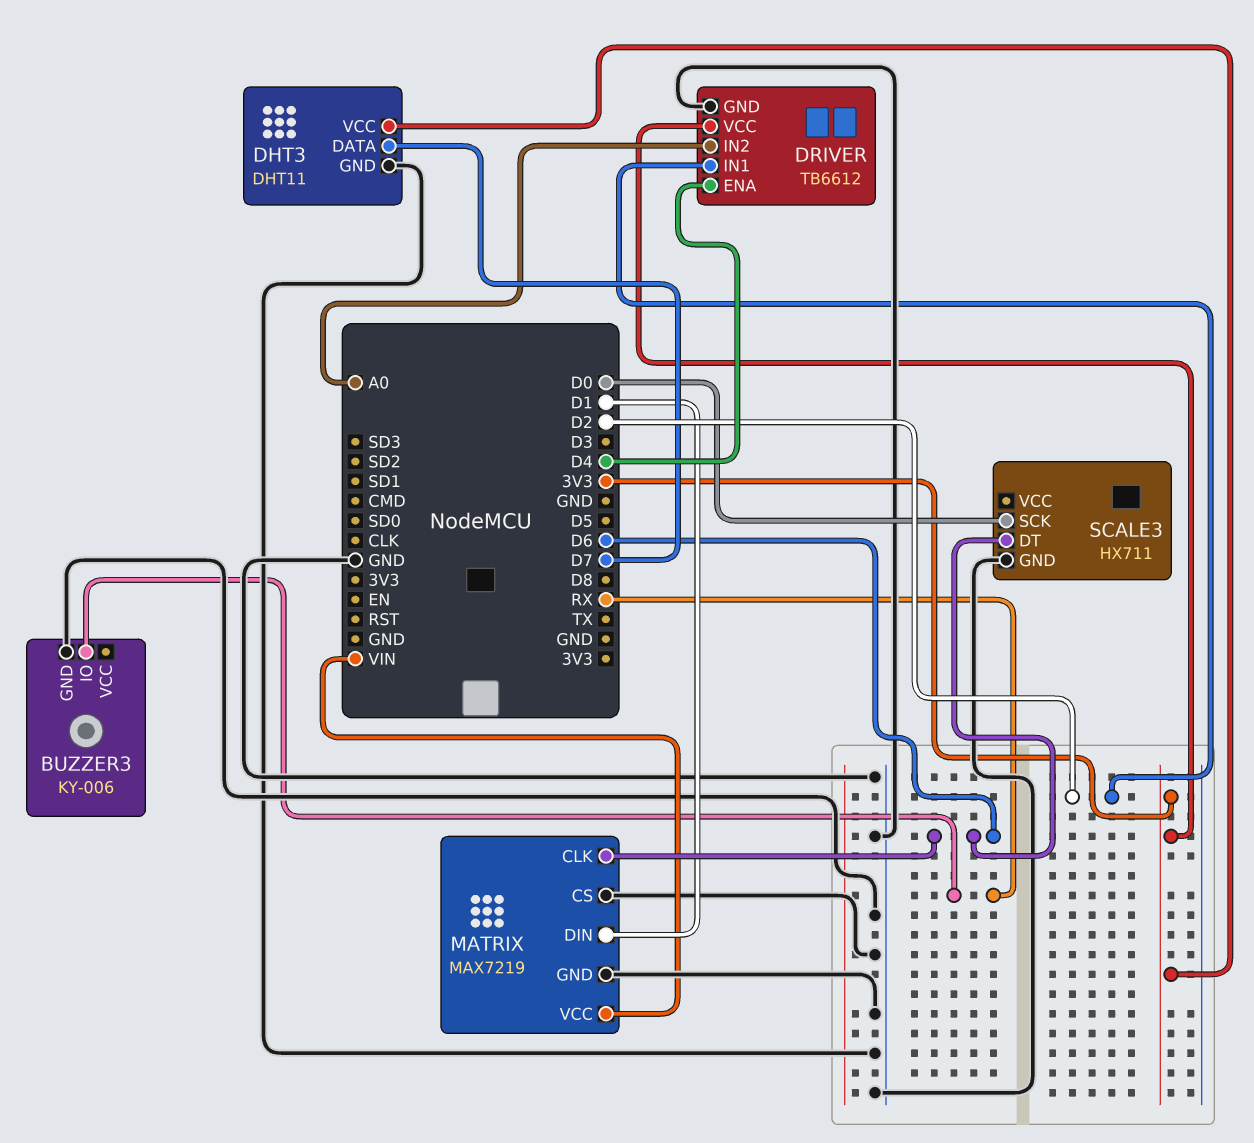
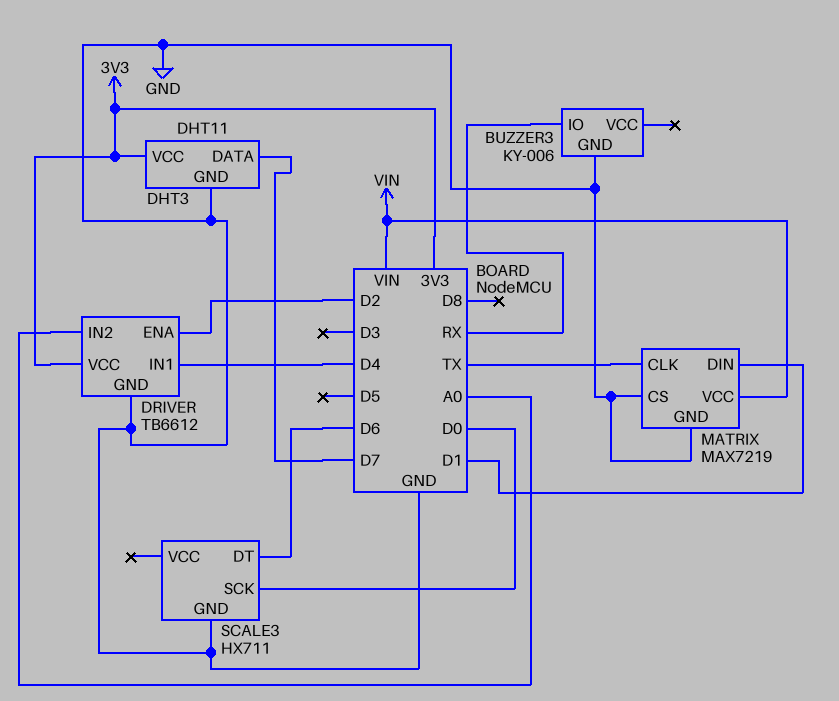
DRIVER pin ENA: D4 -> D2
DRIVER pin IN1: D2 -> D4
MATRIX pin CLK: D6 -> TX

